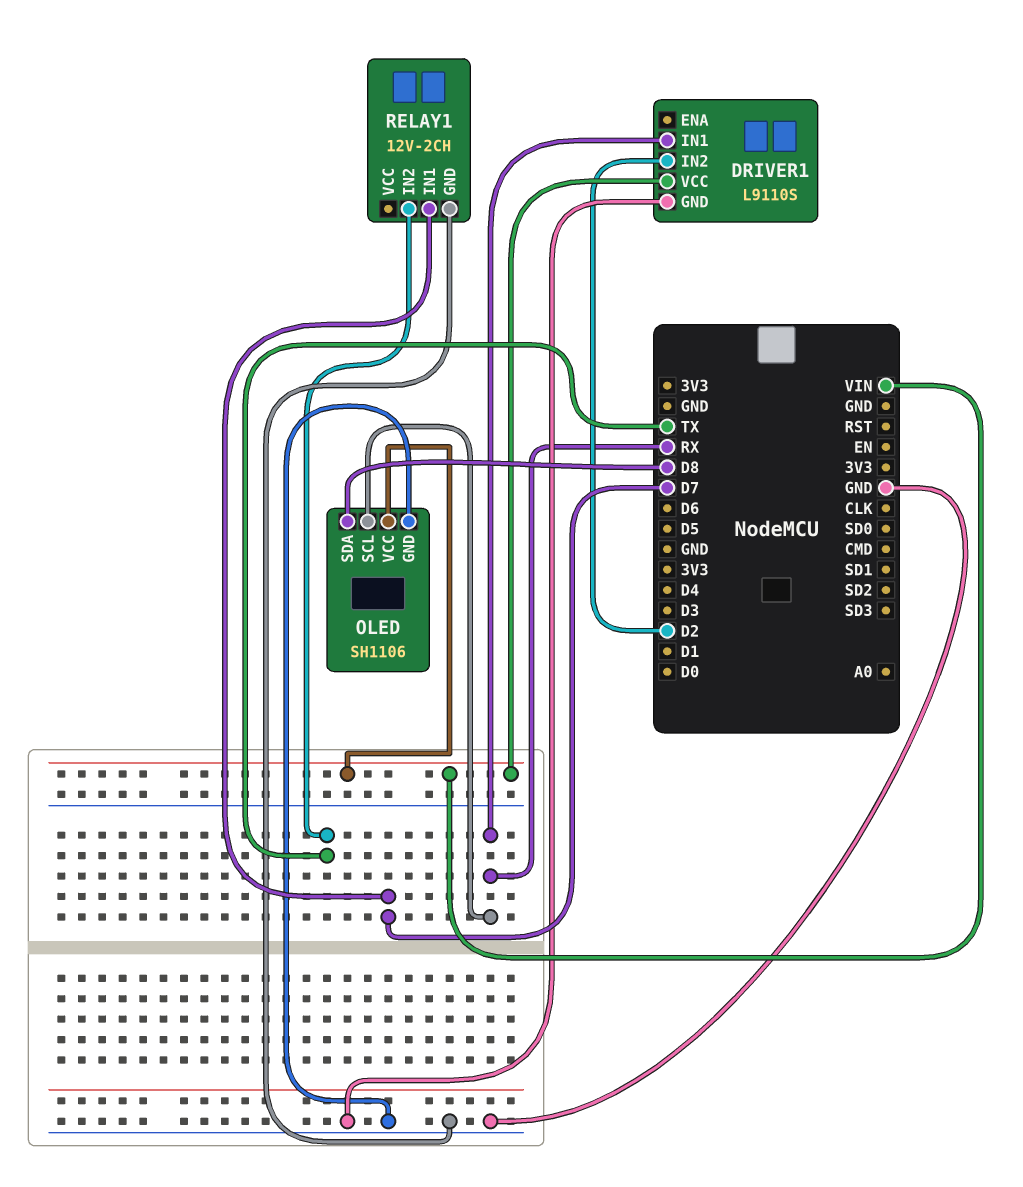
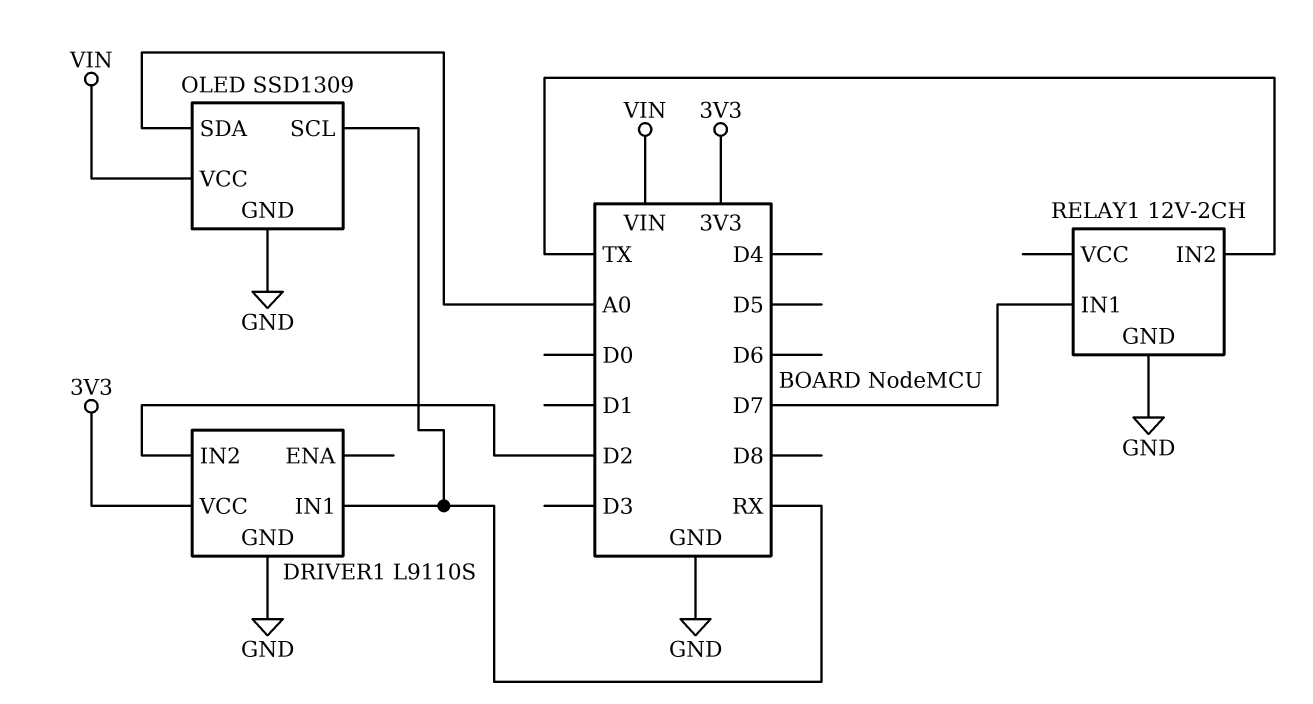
DRIVER1 pin VCC: VIN -> 3V3
OLED: SH1106 -> SSD1309
OLED pin SDA: D8 -> A0

